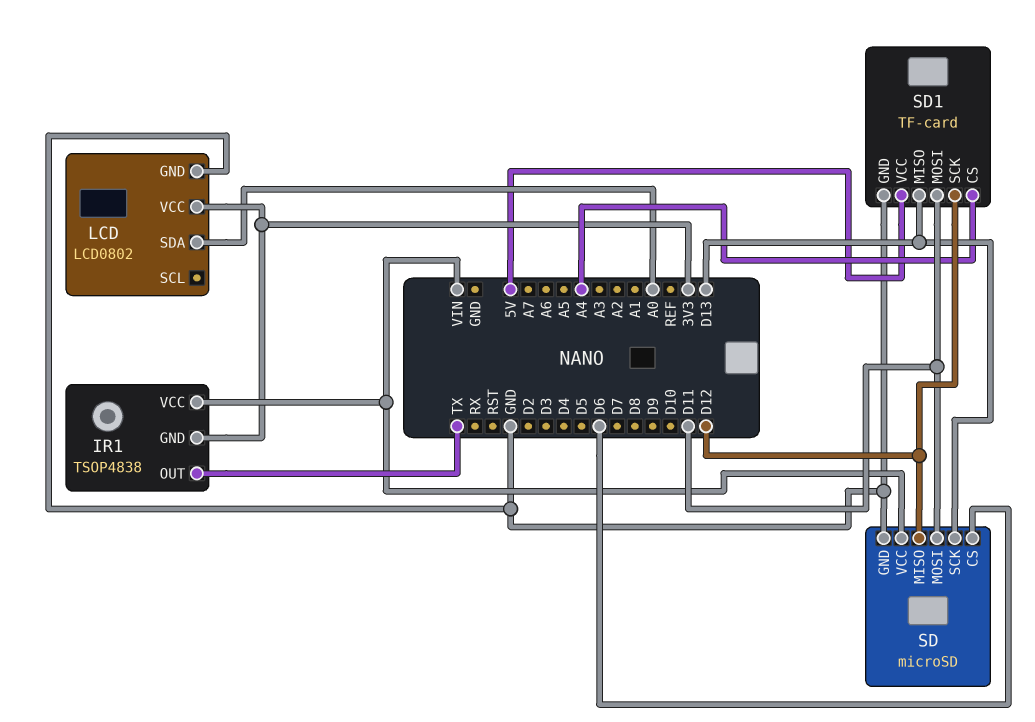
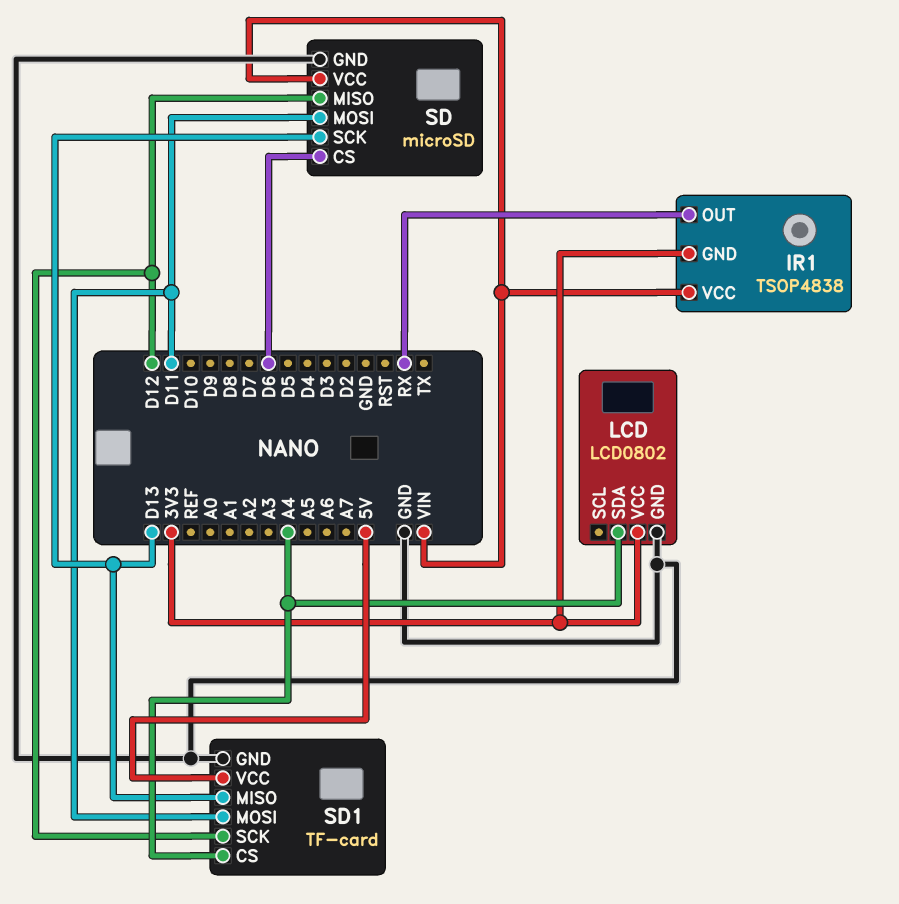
IR1 pin OUT: TX -> RX
LCD pin SDA: A0 -> A4

